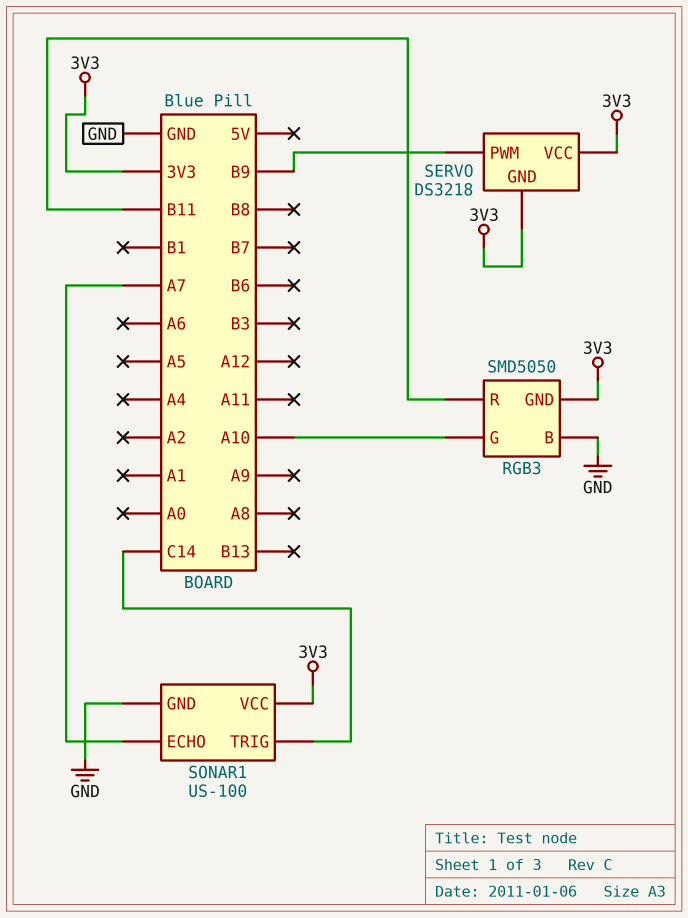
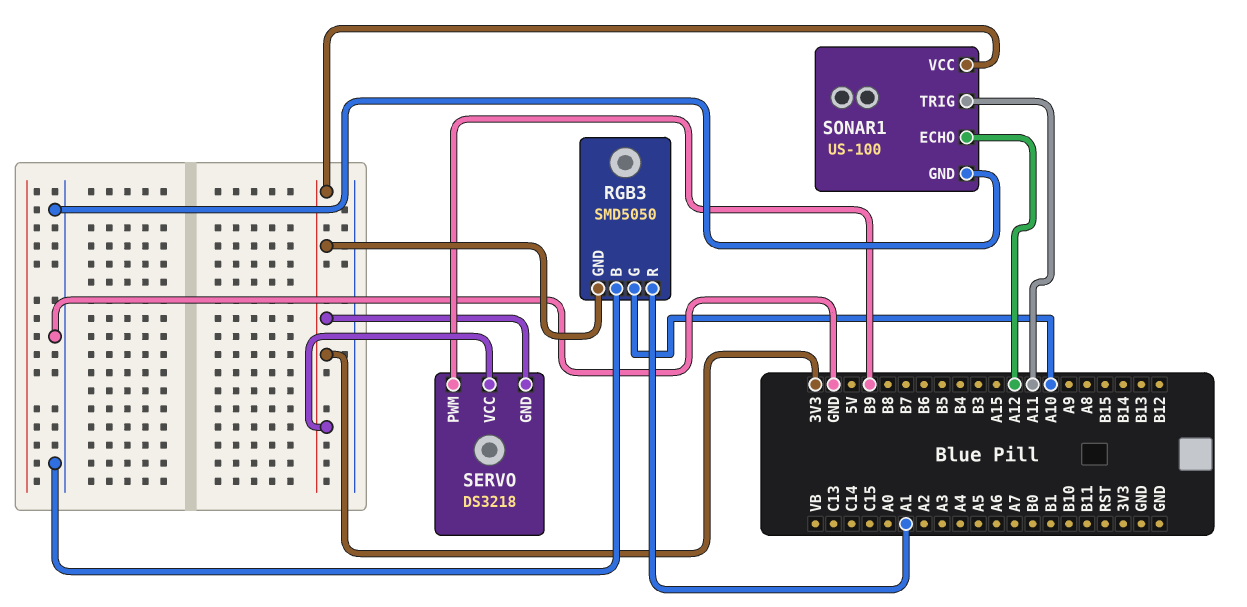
RGB3 pin R: B11 -> A1
SONAR1 pin ECHO: A7 -> A12
SONAR1 pin TRIG: C14 -> A11

